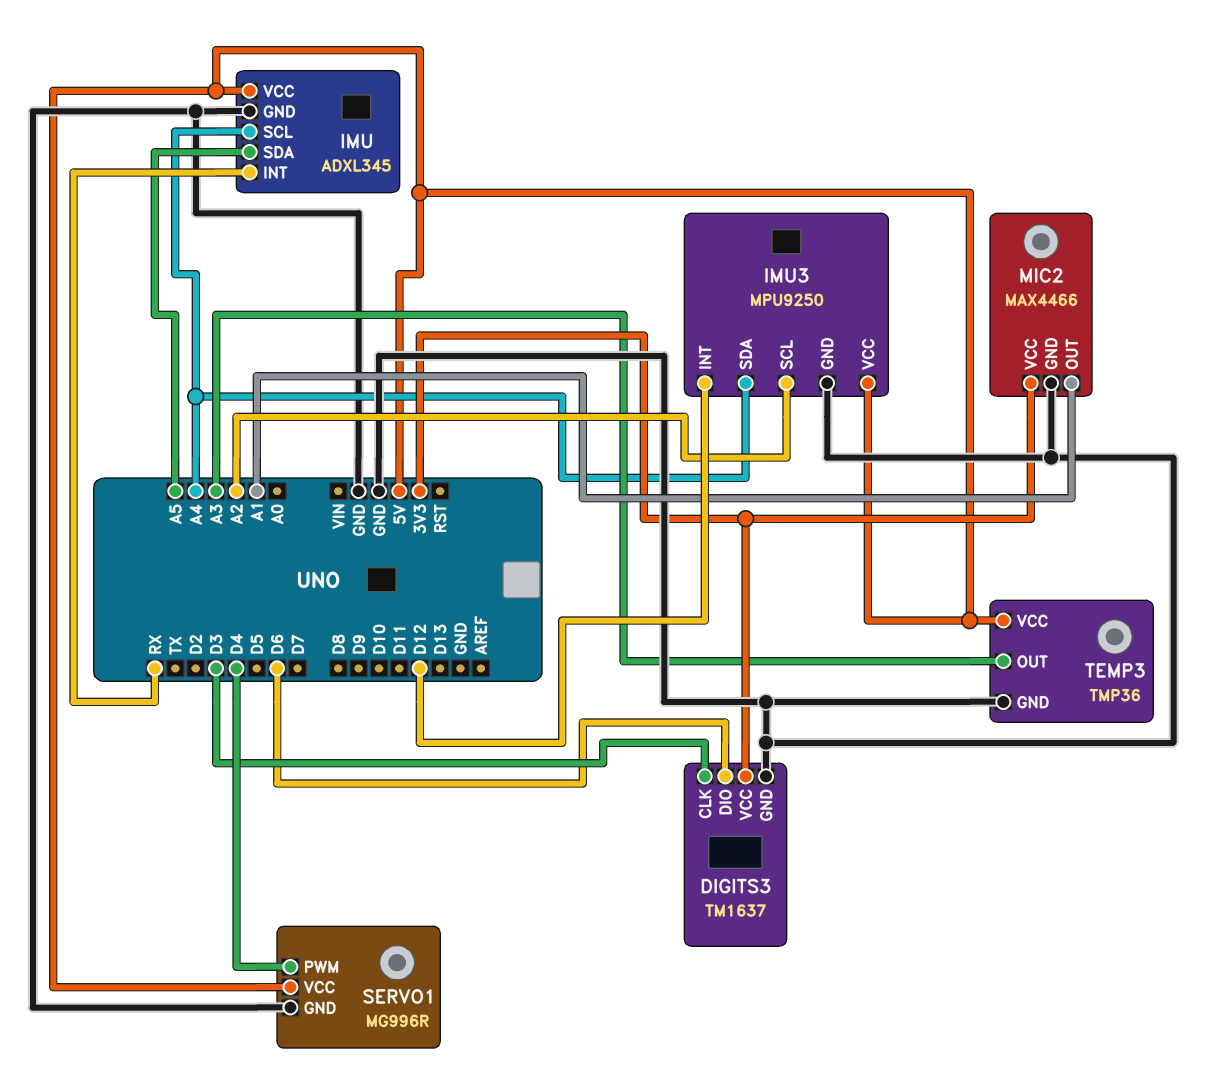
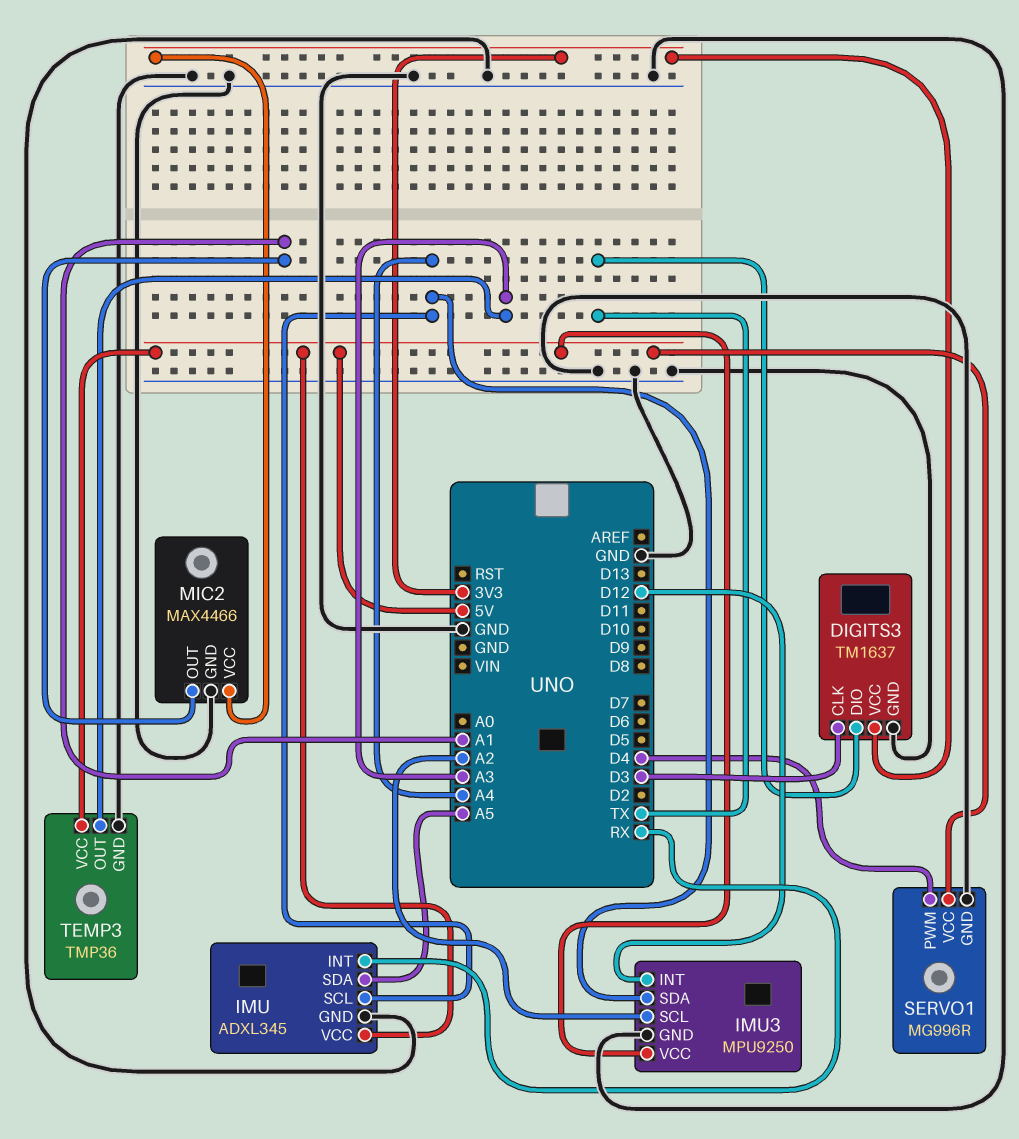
DIGITS3 pin DIO: D6 -> TX

